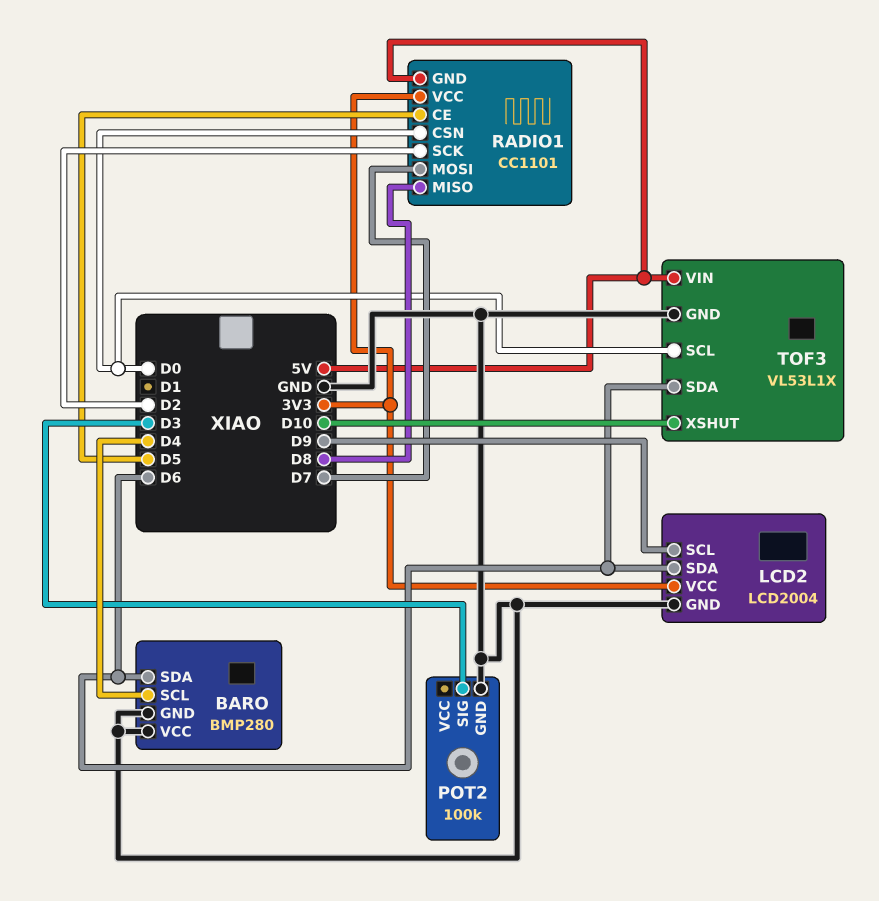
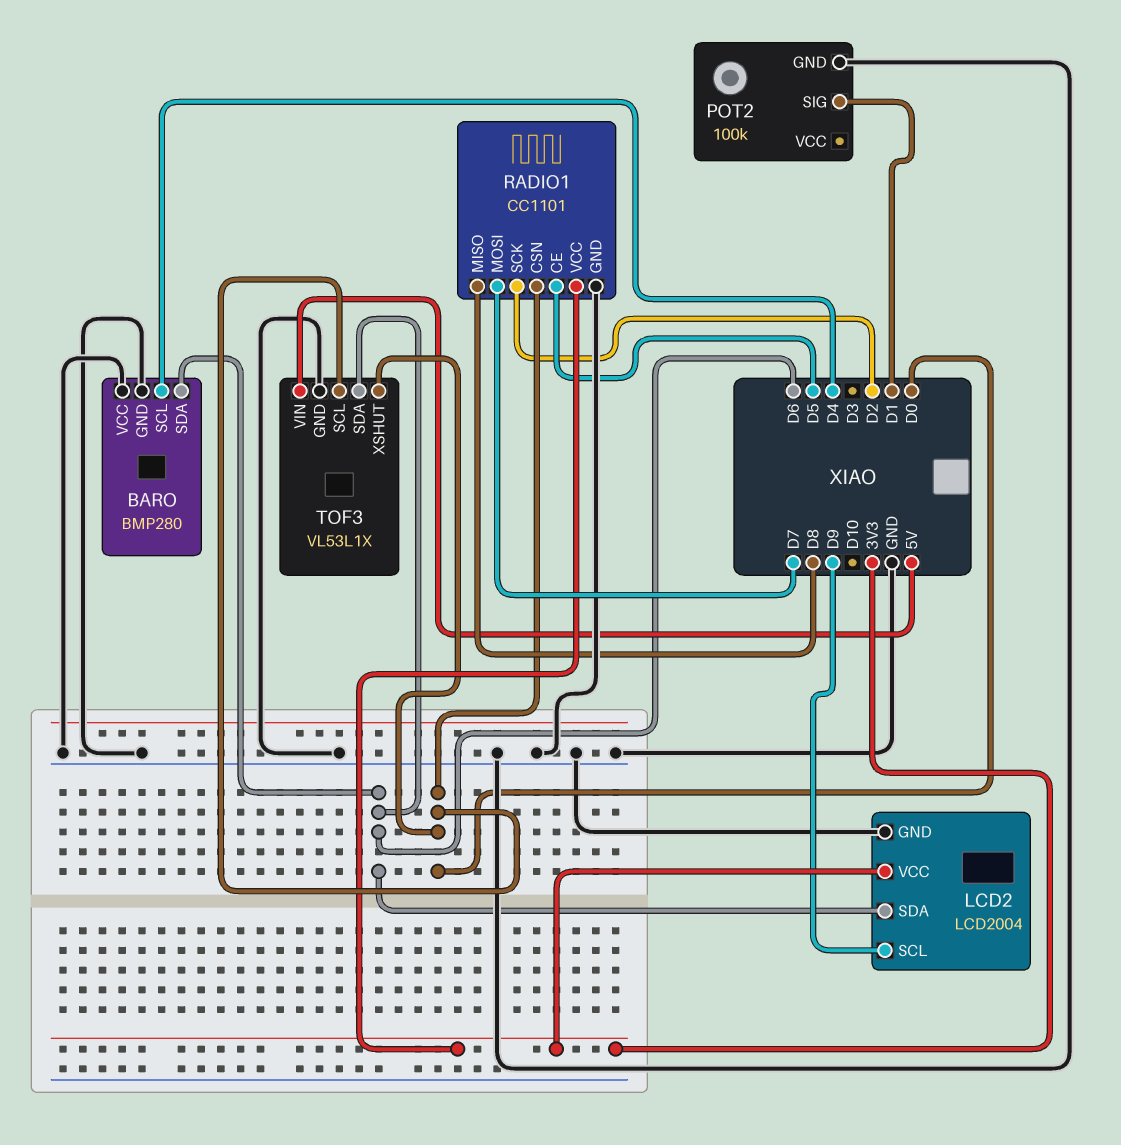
POT2 pin SIG: D3 -> D1
RADIO1 pin GND: 5V -> GND
TOF3 pin XSHUT: D10 -> D0

